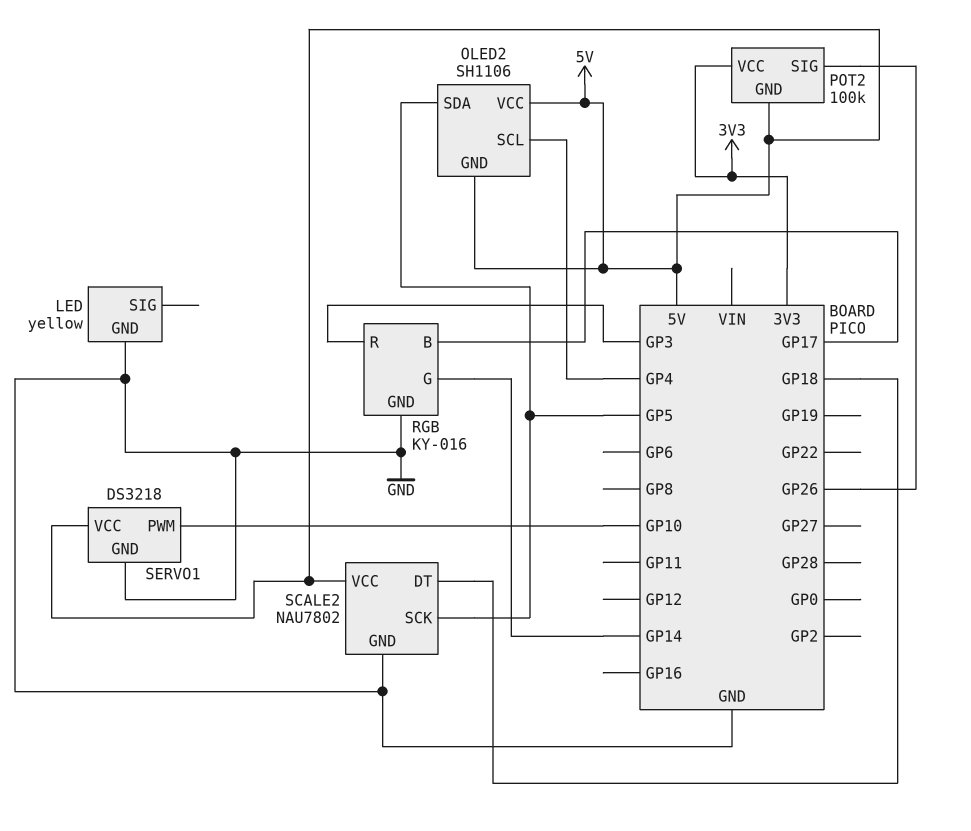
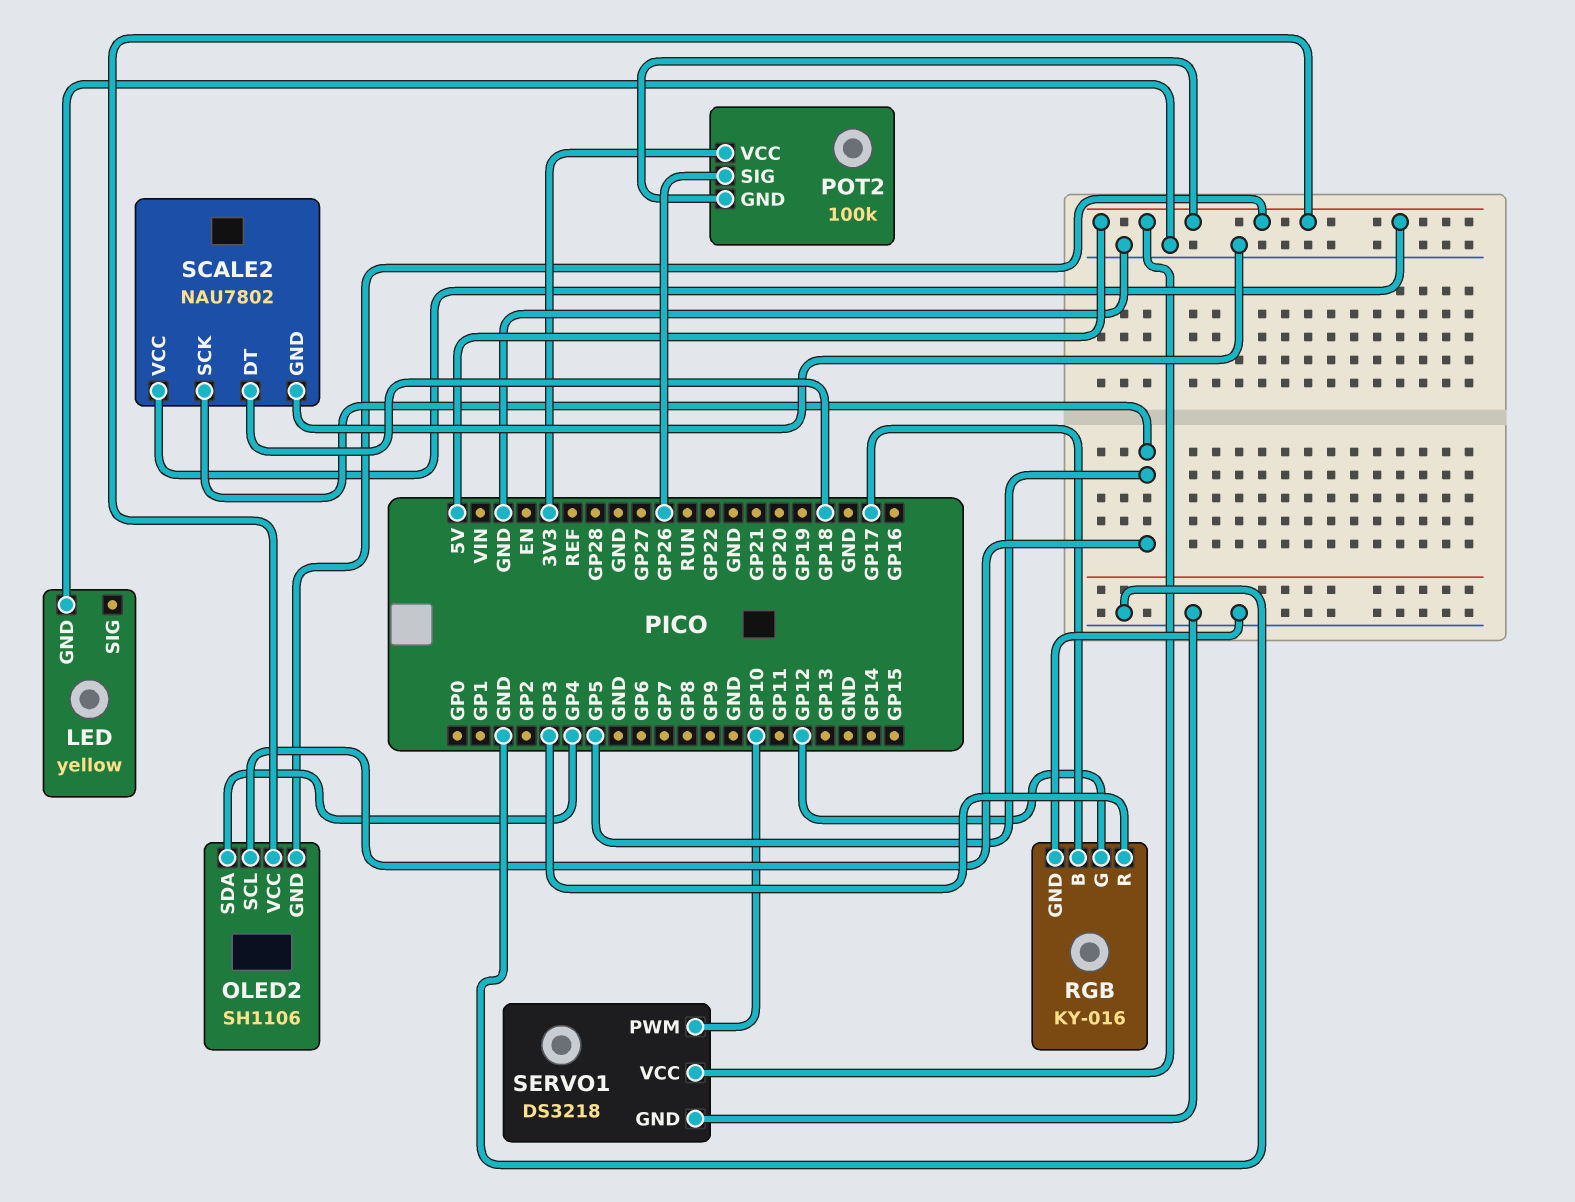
OLED2 pin SCL: GP4 -> GP5
OLED2 pin SDA: GP5 -> GP4
RGB pin G: GP14 -> GP12

